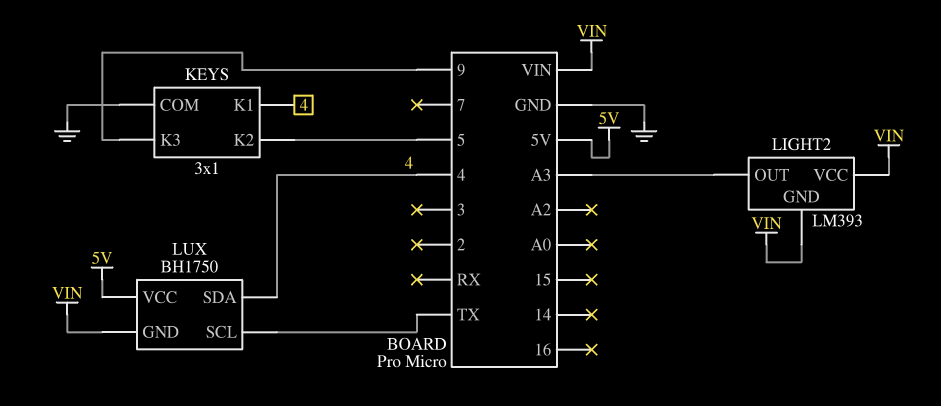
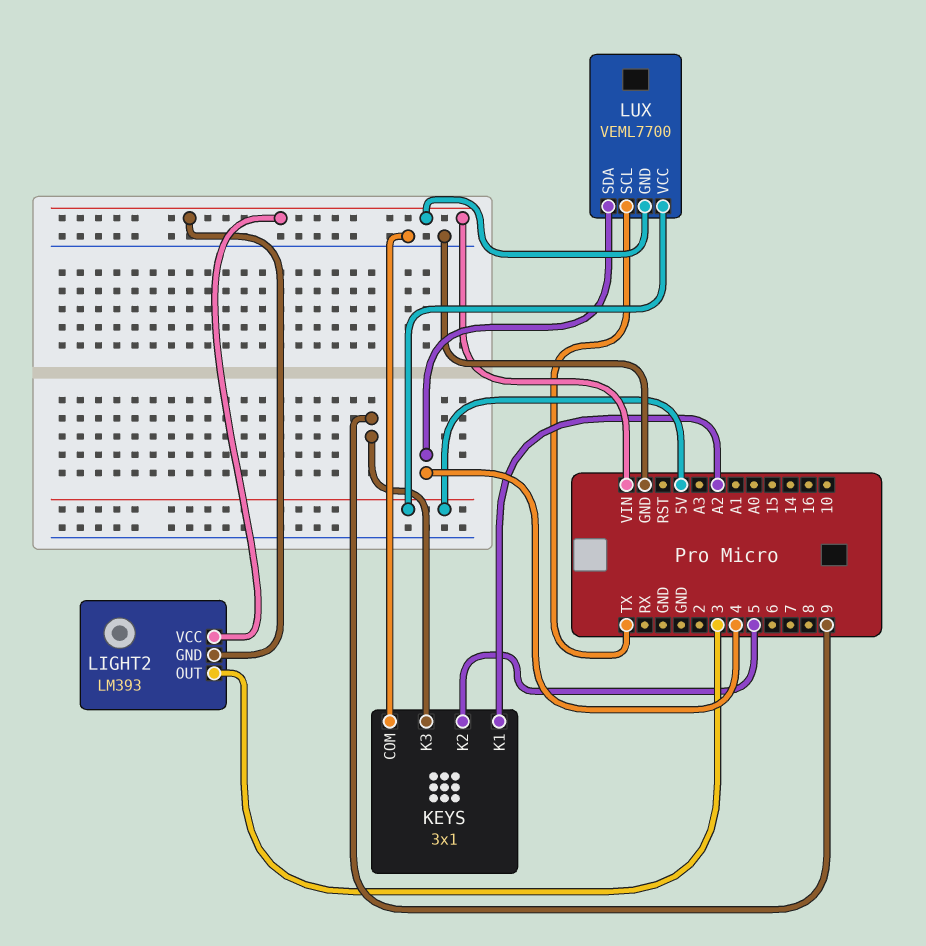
KEYS pin K1: 4 -> A2
LIGHT2 pin OUT: A3 -> 3
LUX: BH1750 -> VEML7700

